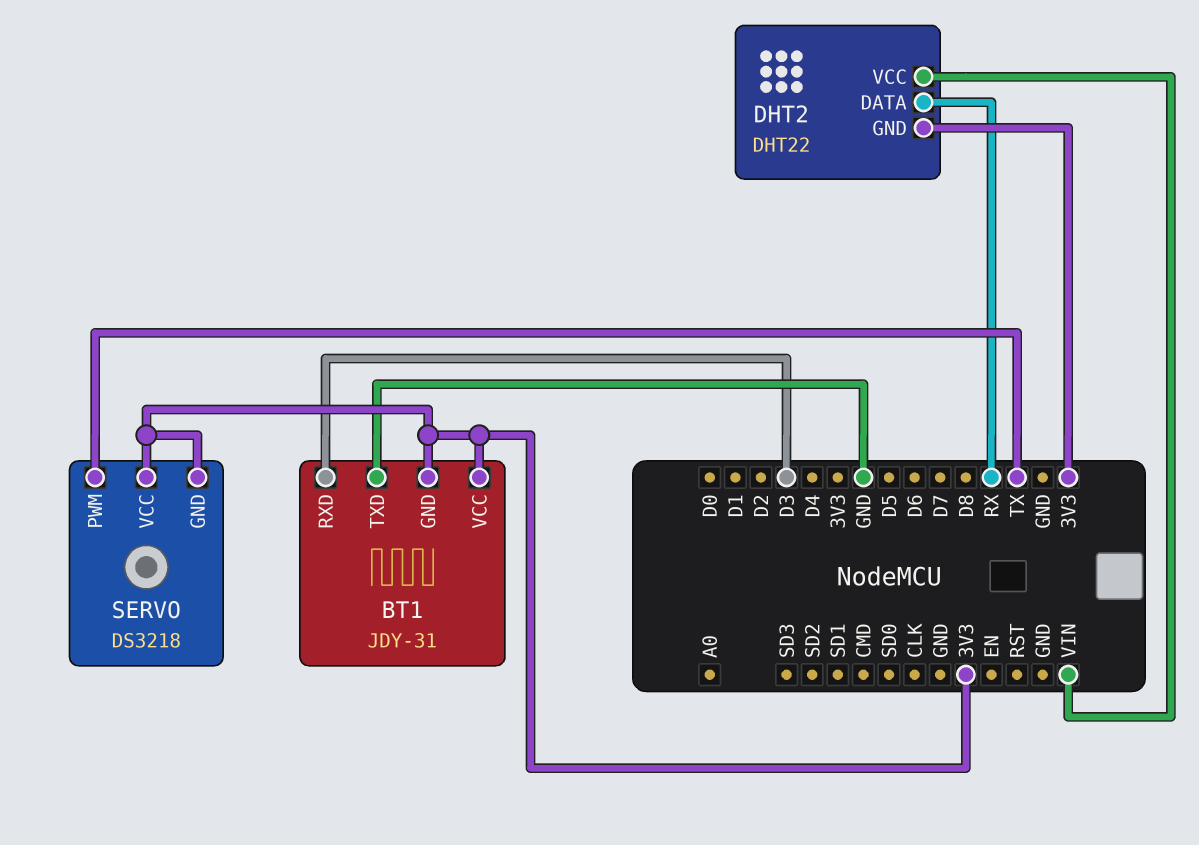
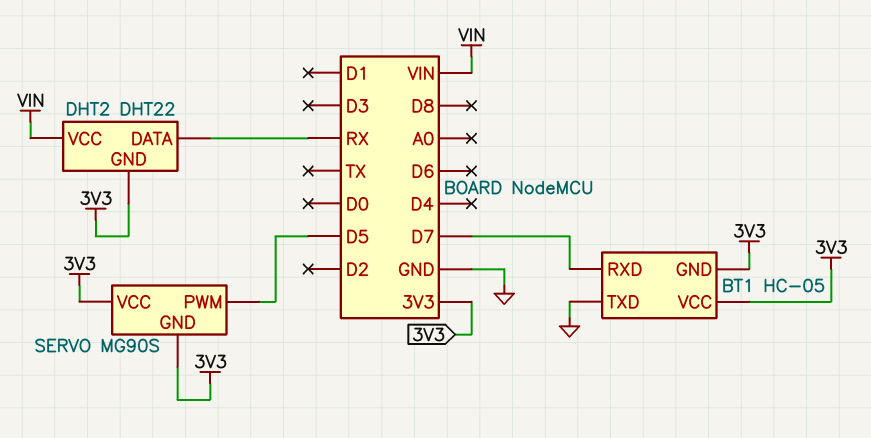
BT1: JDY-31 -> HC-05
BT1 pin RXD: D3 -> D7
SERVO: DS3218 -> MG90S
SERVO pin PWM: TX -> D5

